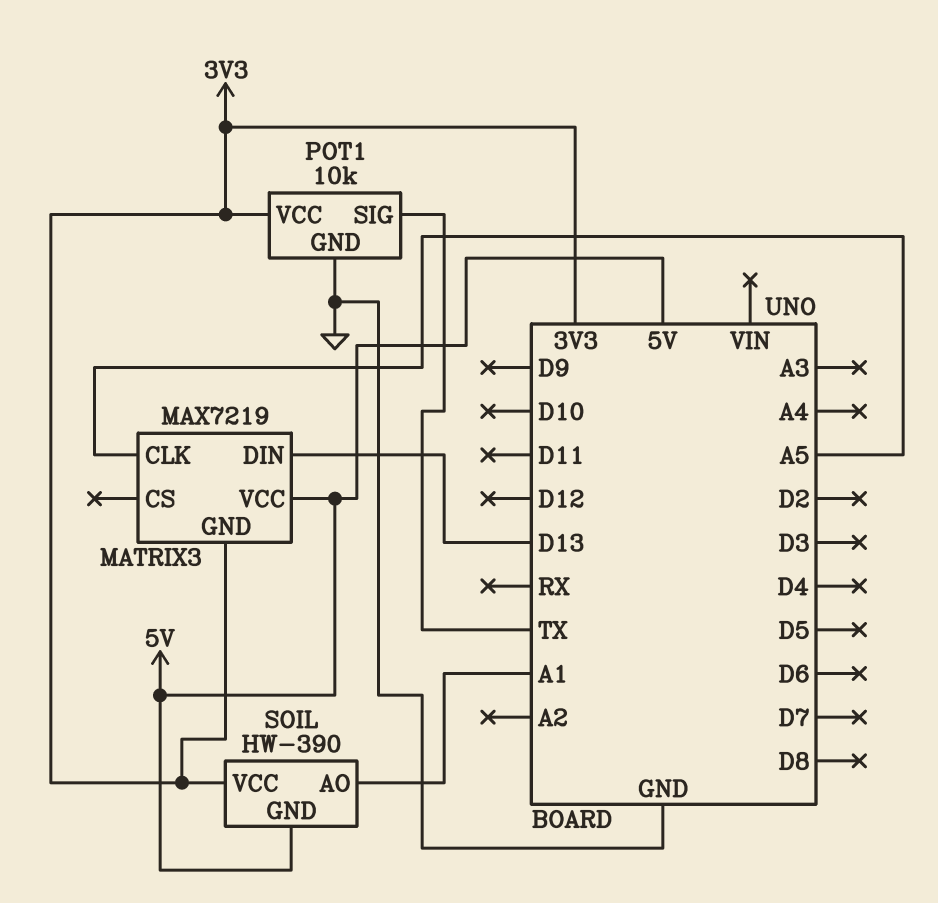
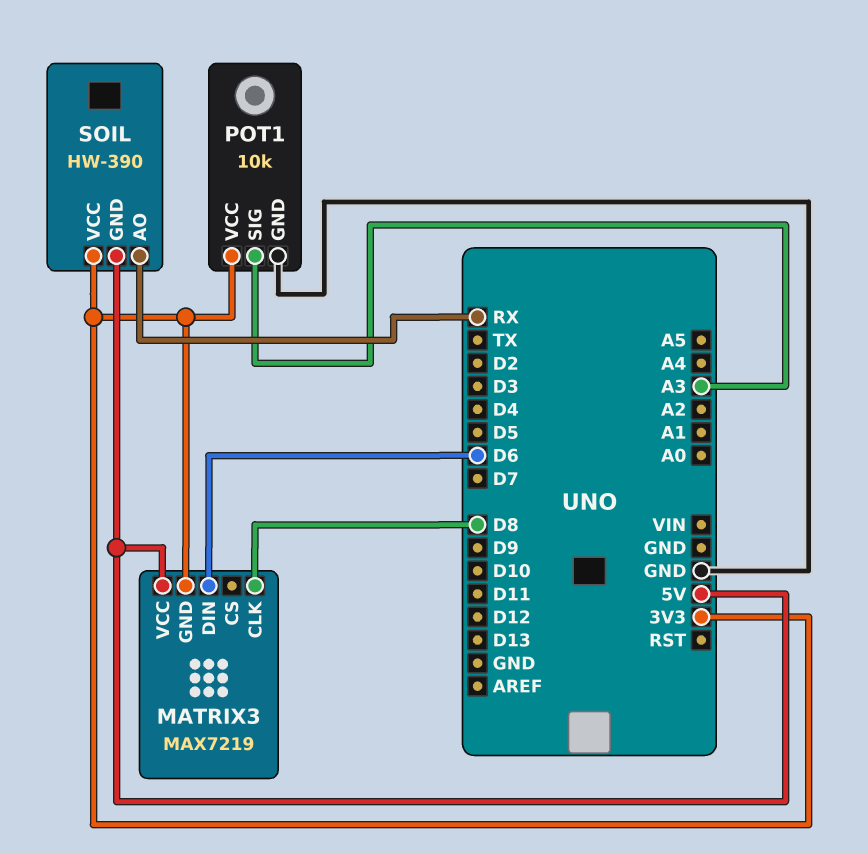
MATRIX3 pin CLK: A5 -> D8
MATRIX3 pin DIN: D13 -> D6
POT1 pin SIG: TX -> A3
SOIL pin AO: A1 -> RX

